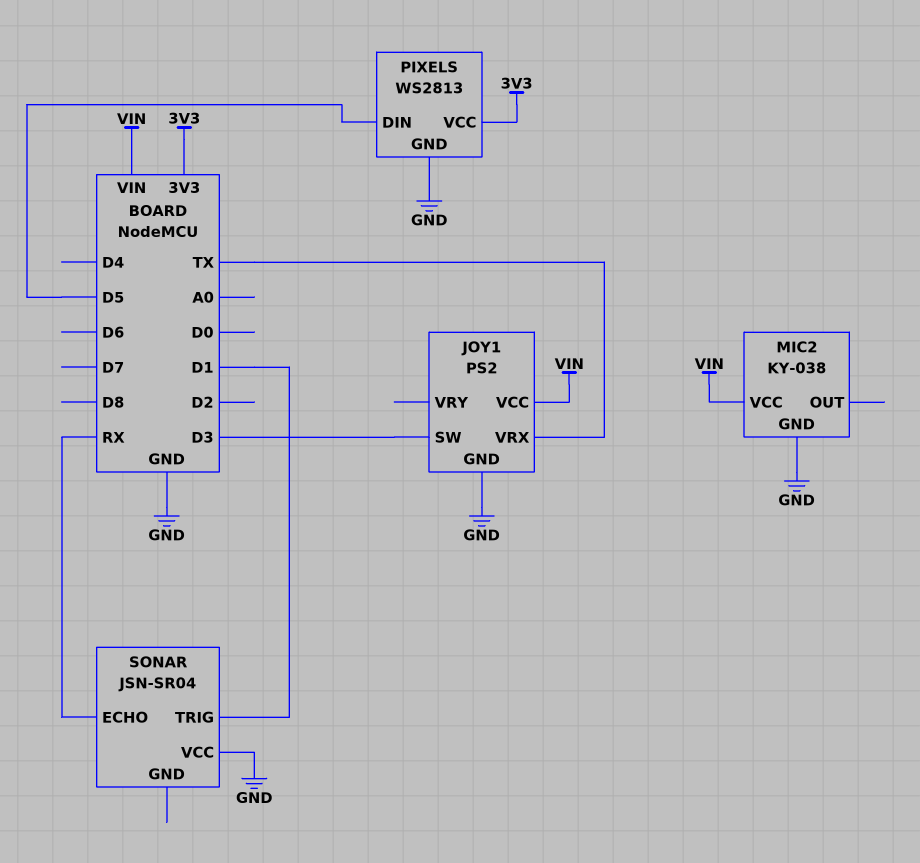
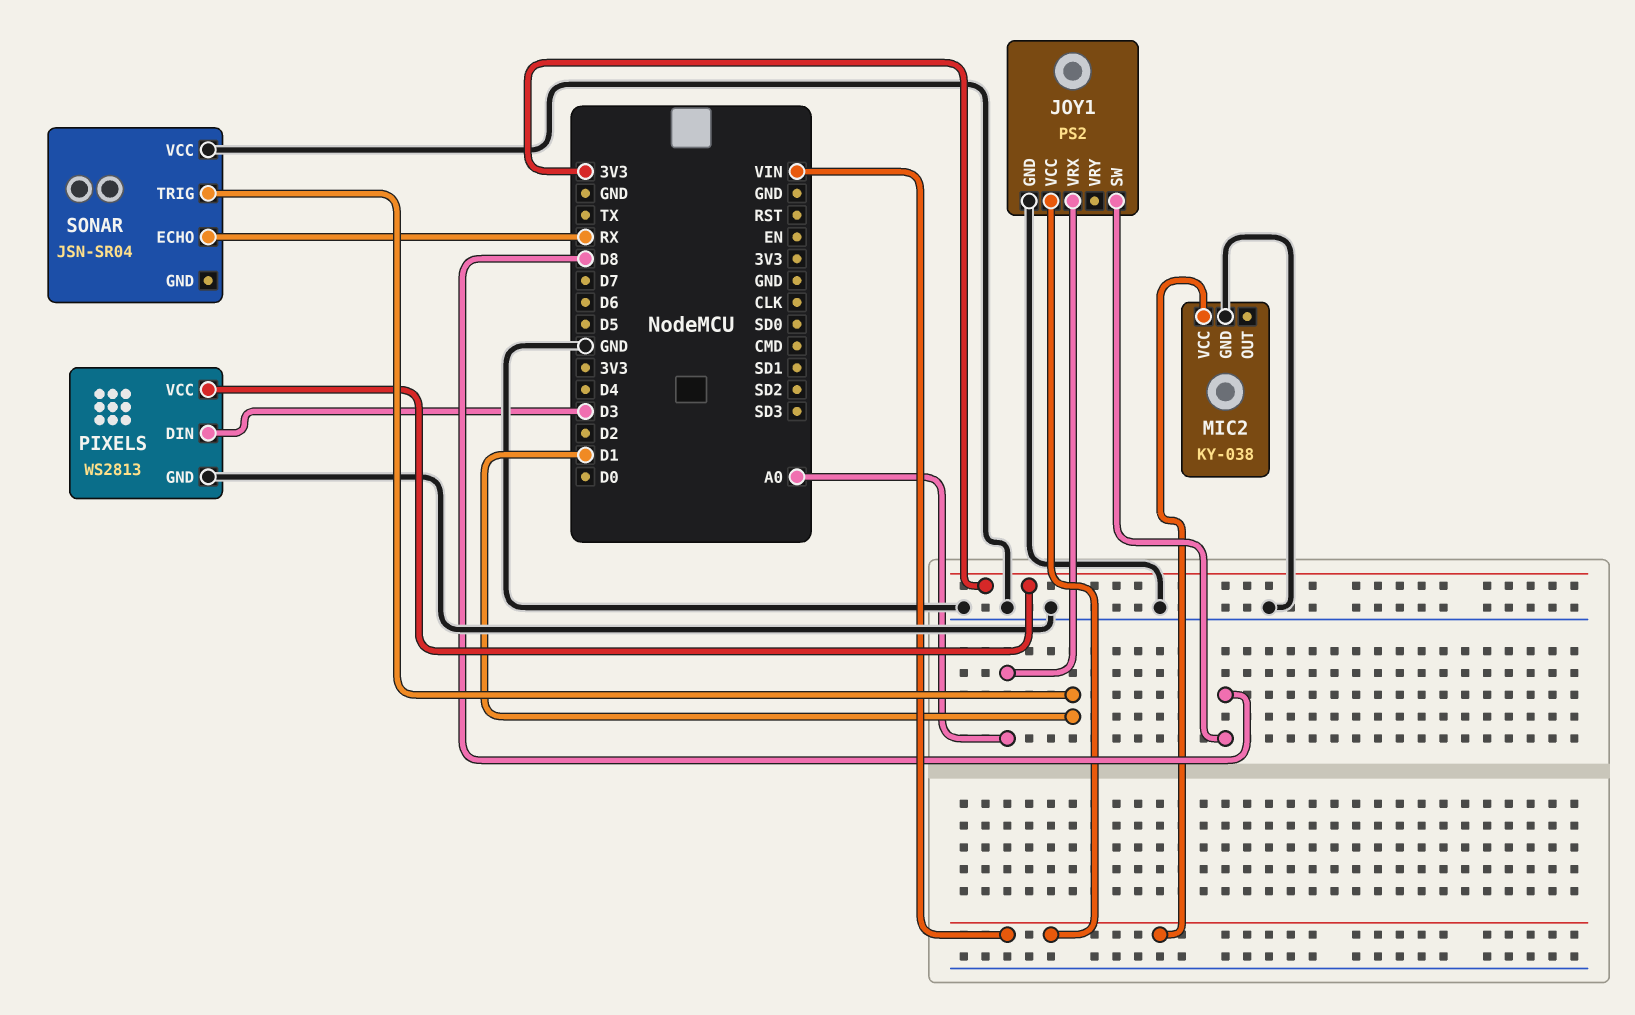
JOY1 pin SW: D3 -> D8
JOY1 pin VRX: TX -> A0
PIXELS pin DIN: D5 -> D3

